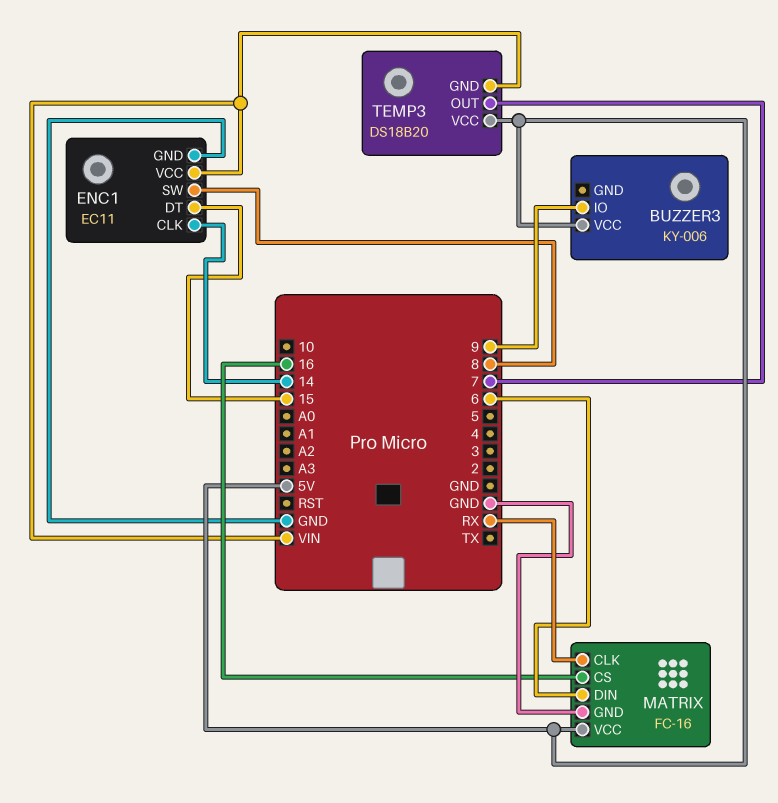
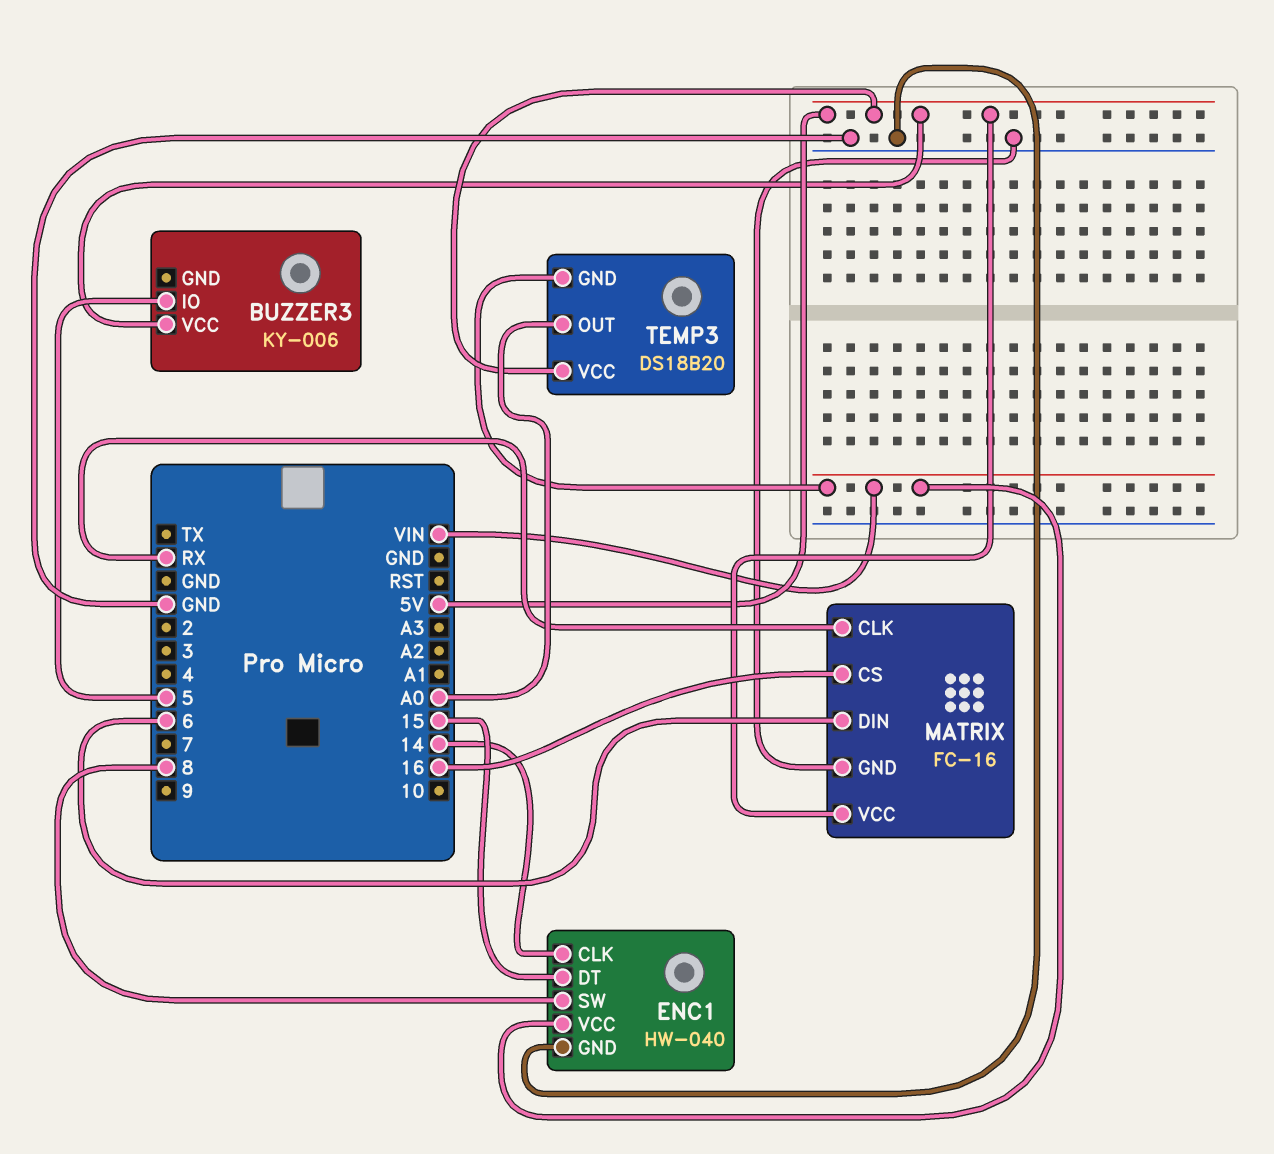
BUZZER3 pin IO: 9 -> 5
ENC1: EC11 -> HW-040
TEMP3 pin OUT: 7 -> A0

